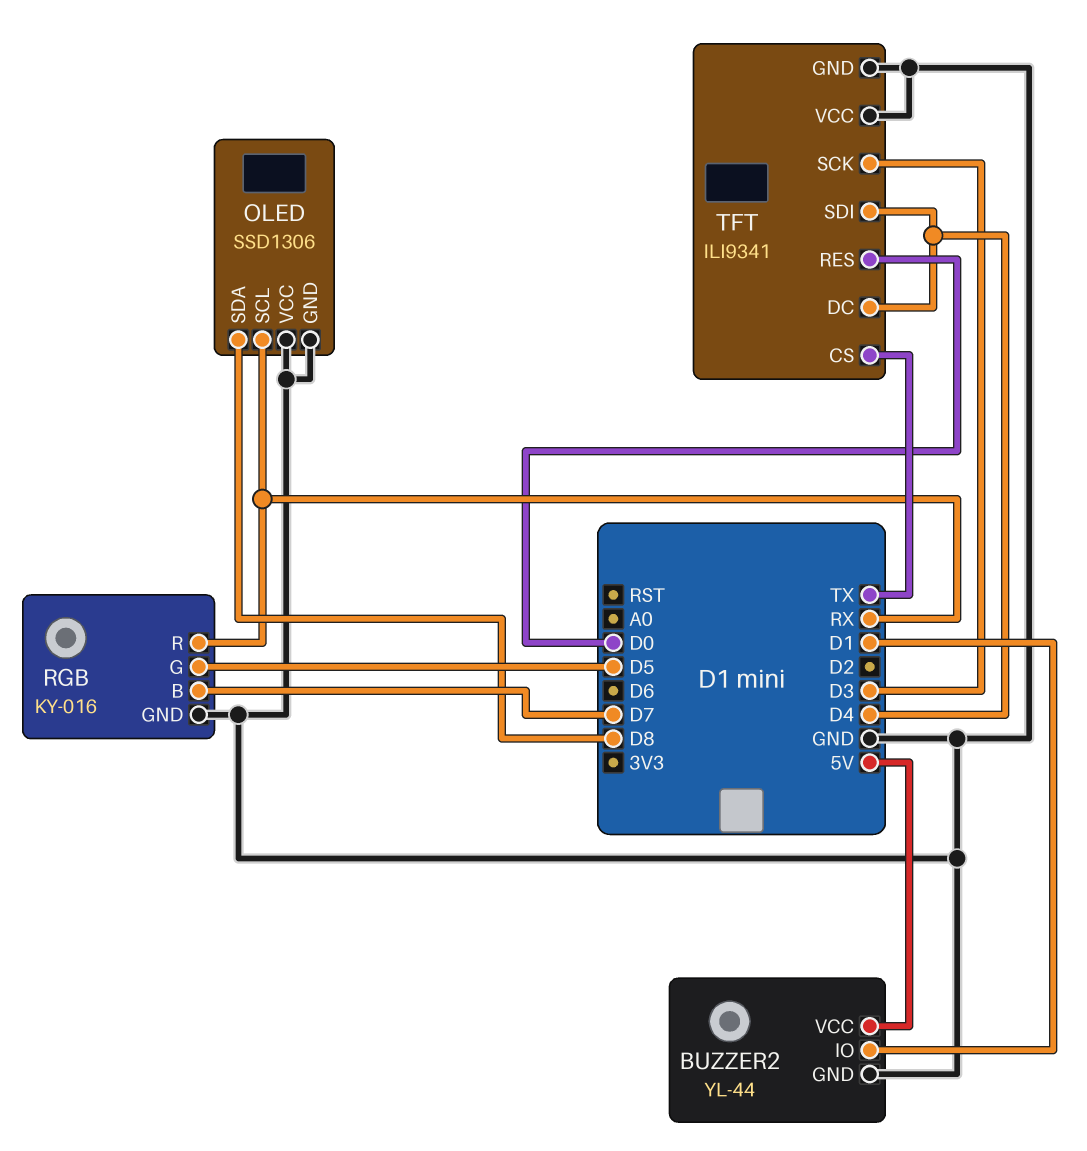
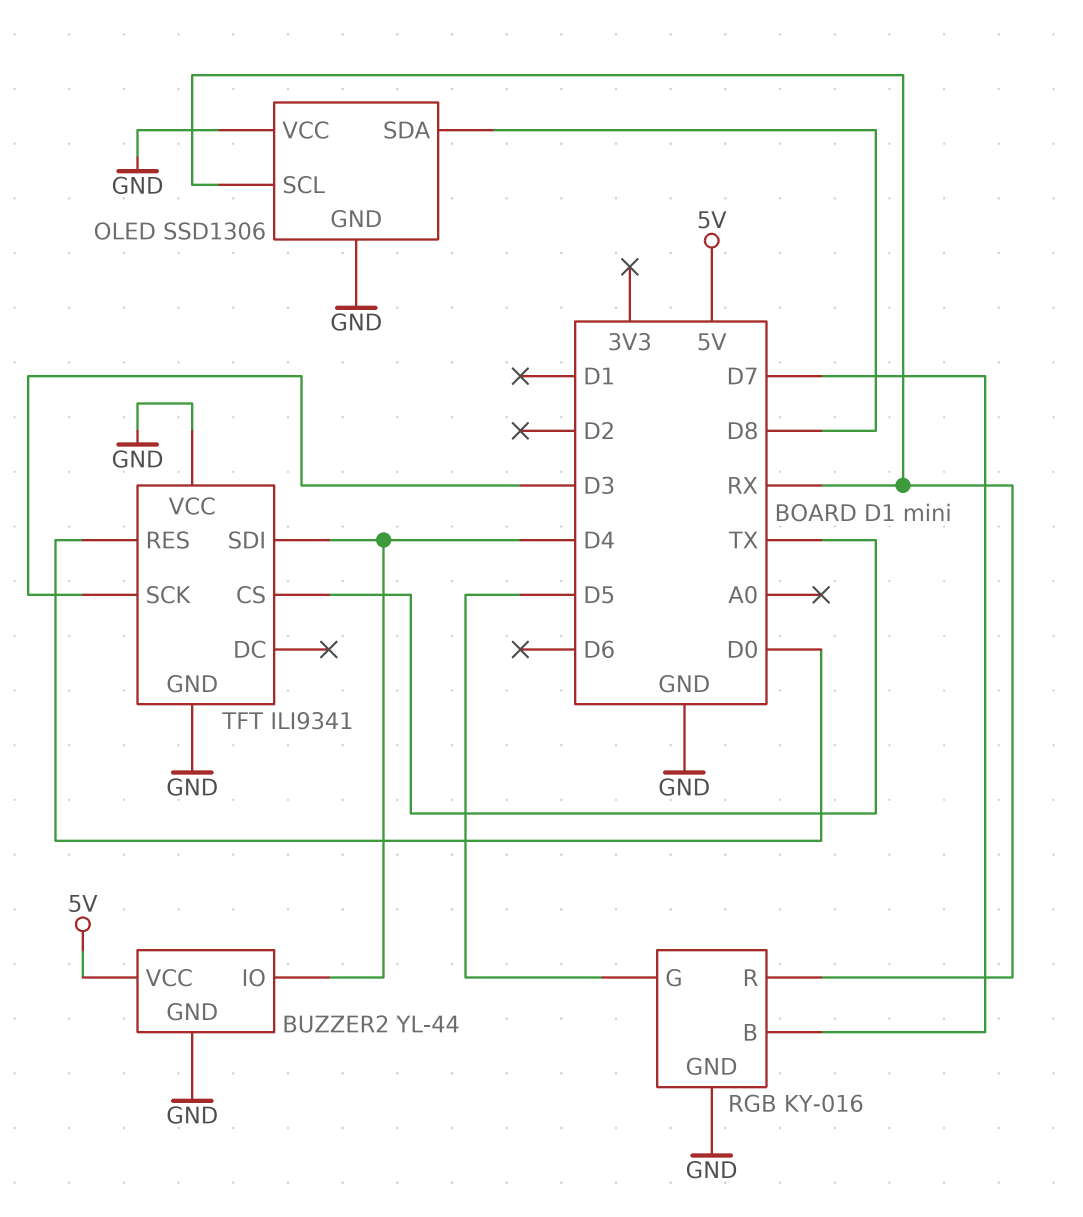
BUZZER2 pin IO: D1 -> D4
TFT pin DC: D4 -> none

